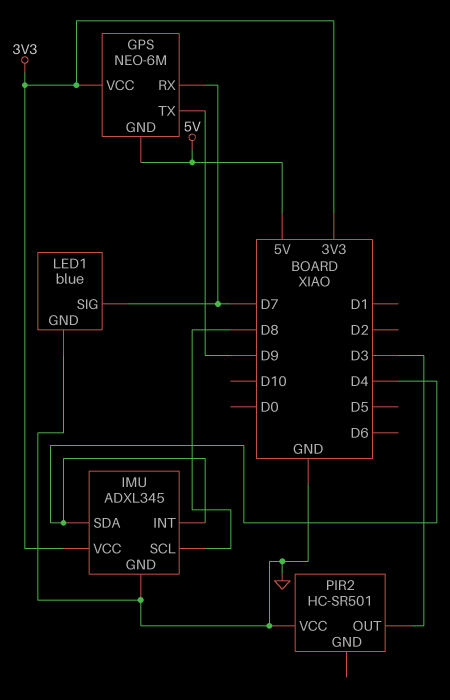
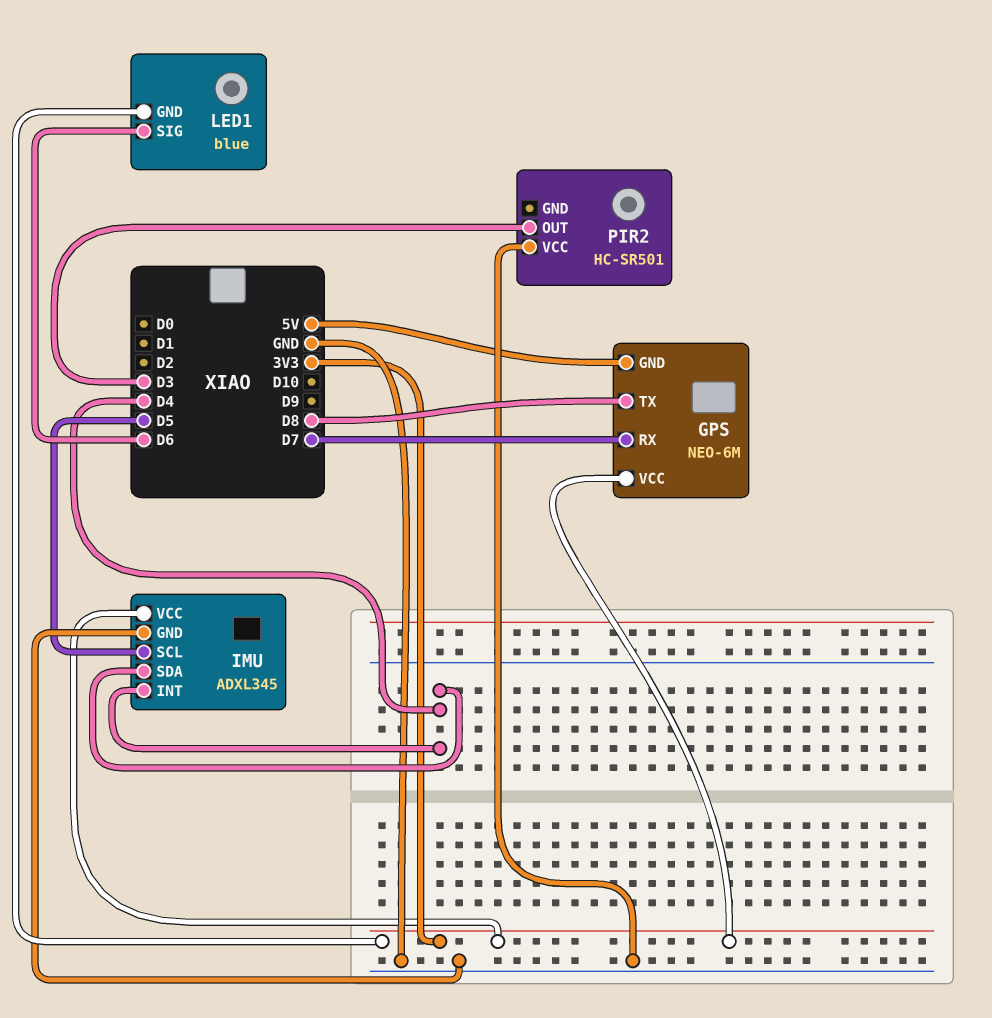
GPS pin TX: D9 -> D8
IMU pin SCL: D8 -> D5
LED1 pin GND: GND -> 3V3
LED1 pin SIG: D7 -> D6

